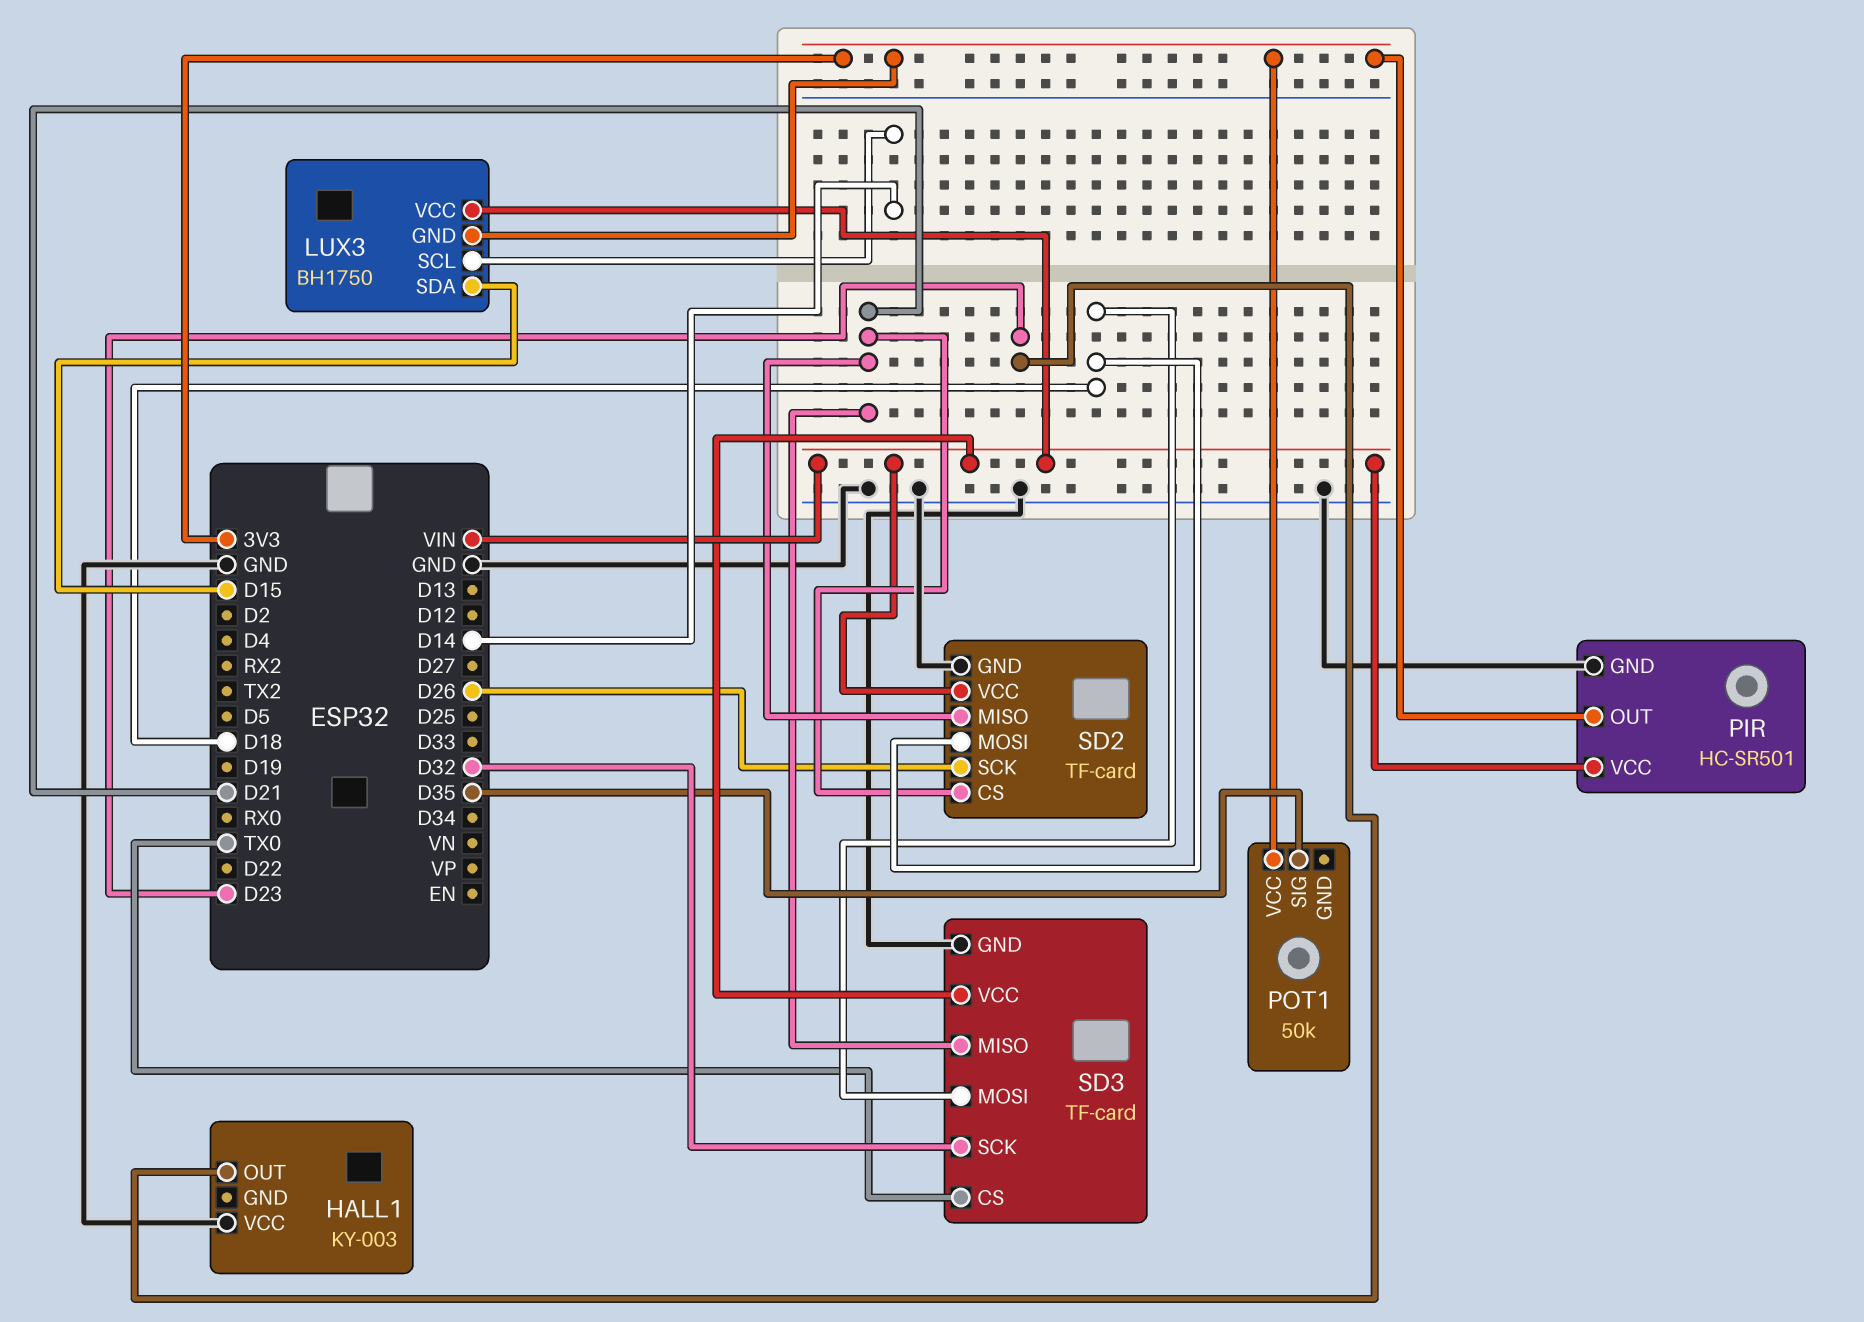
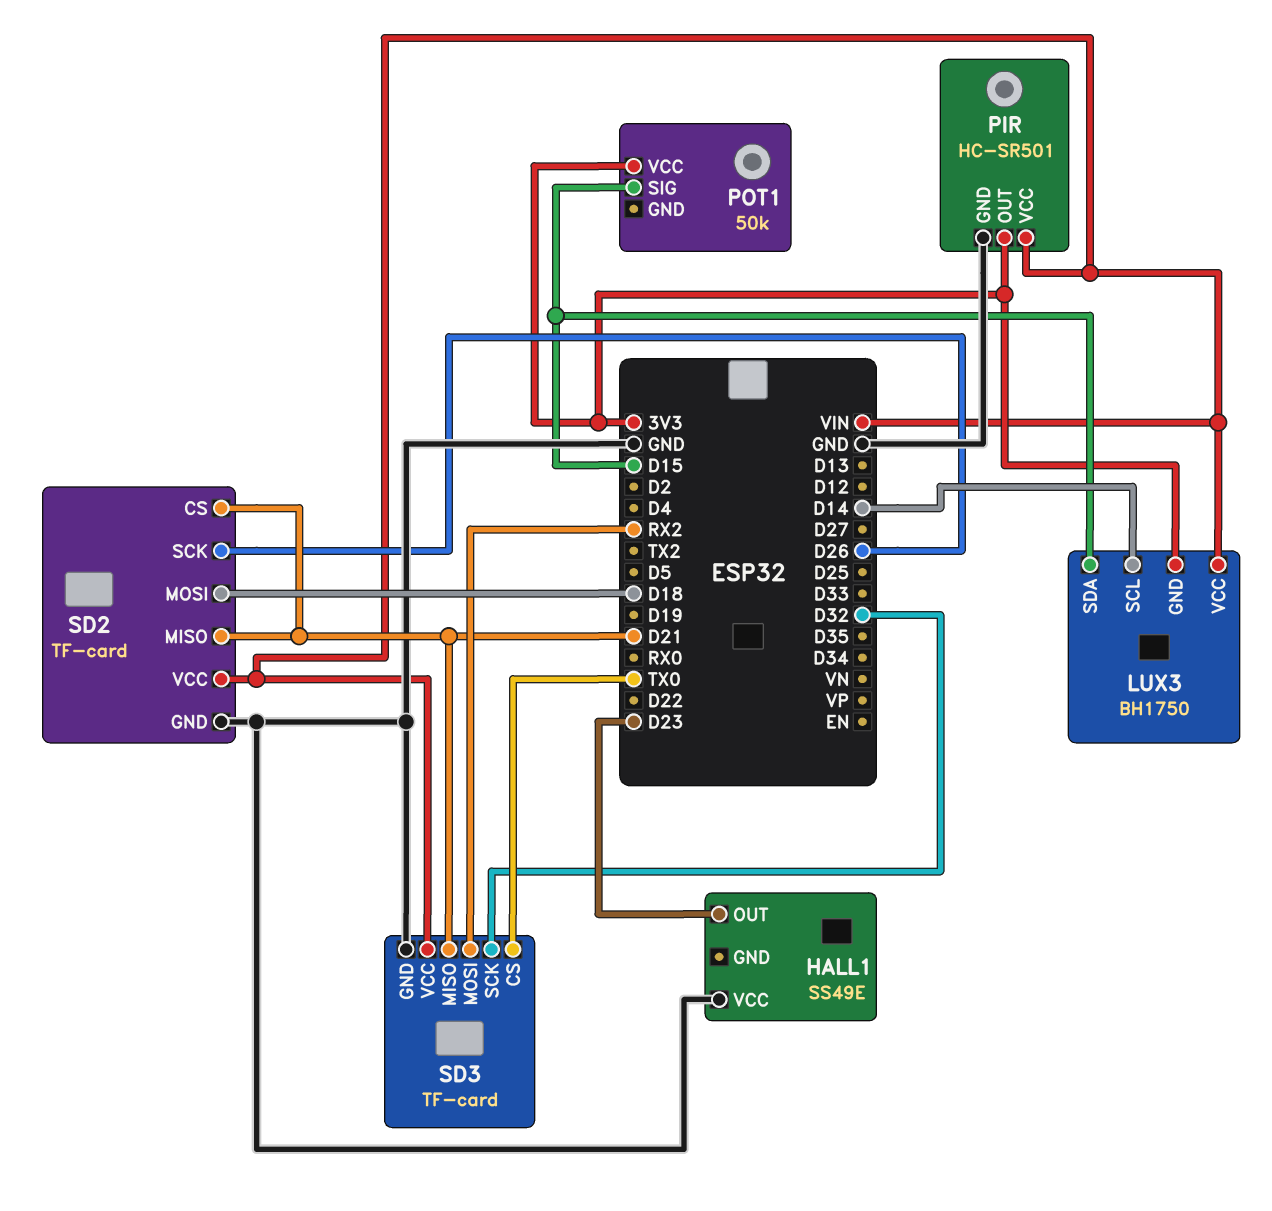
HALL1: KY-003 -> SS49E
POT1 pin SIG: D35 -> D15
SD3 pin MOSI: D18 -> RX2

